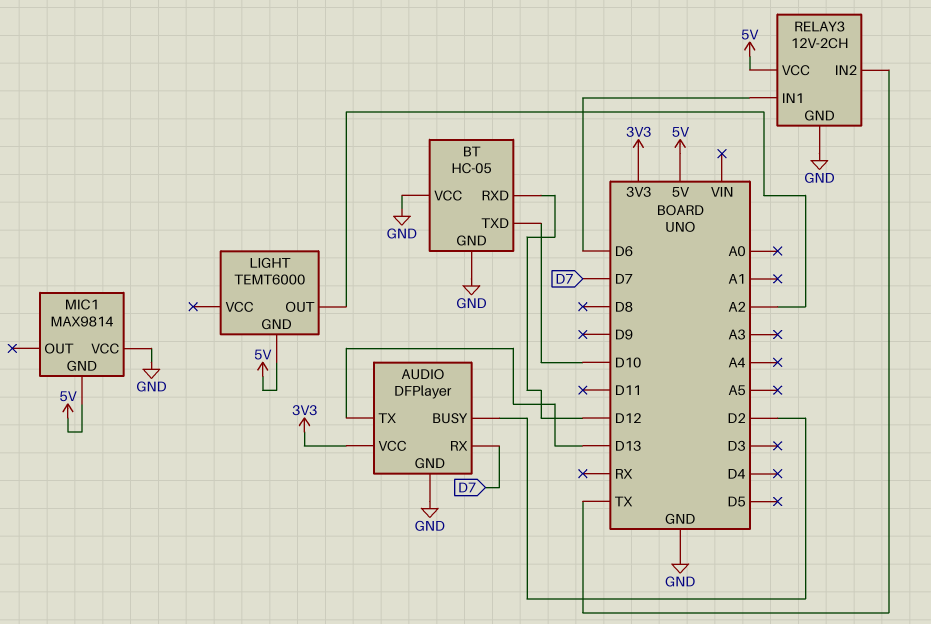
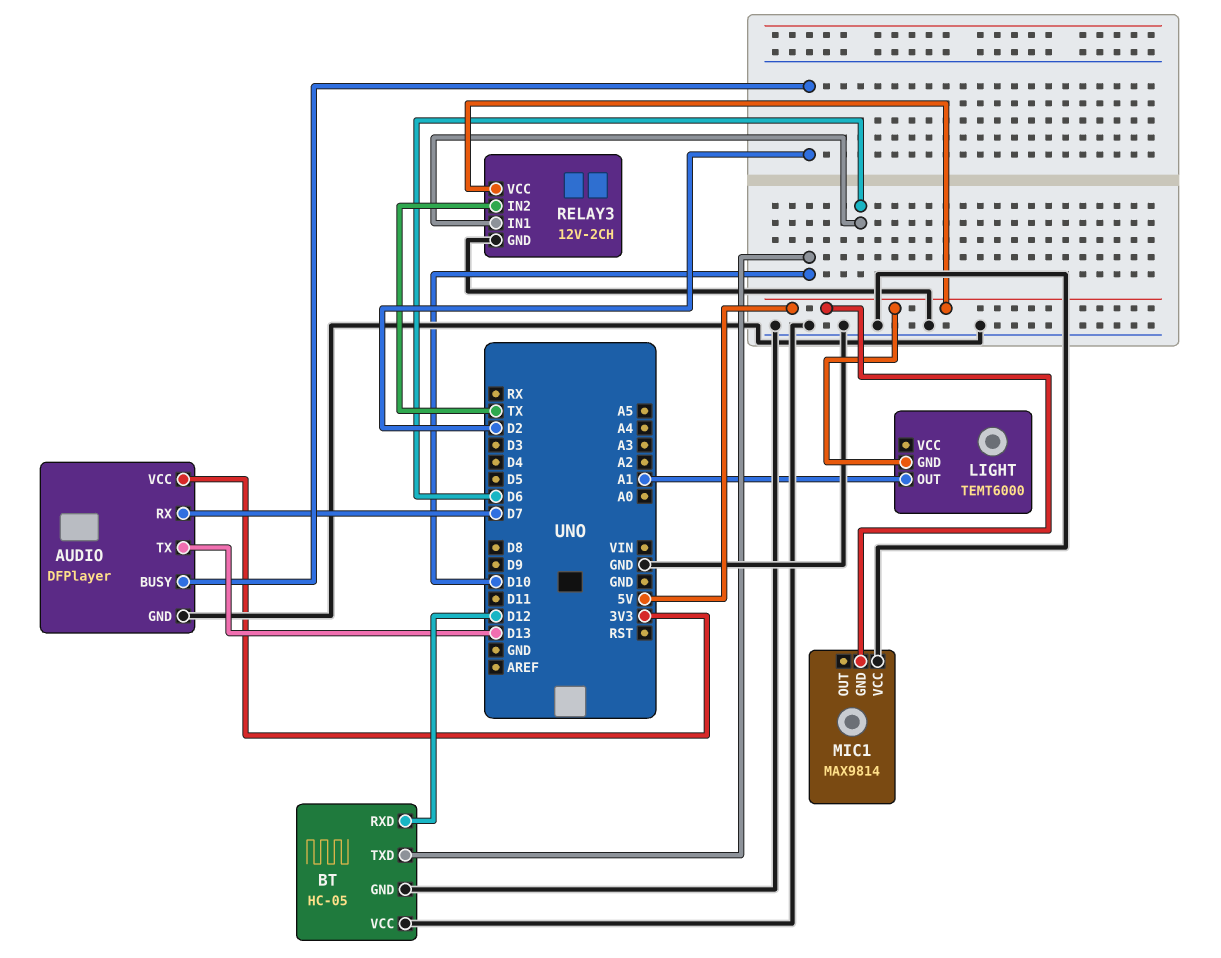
LIGHT pin OUT: A2 -> A1

